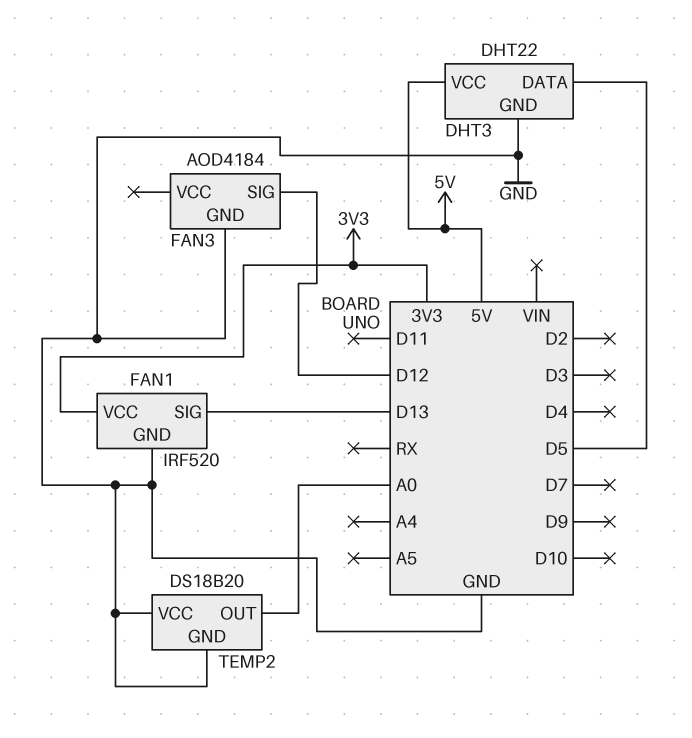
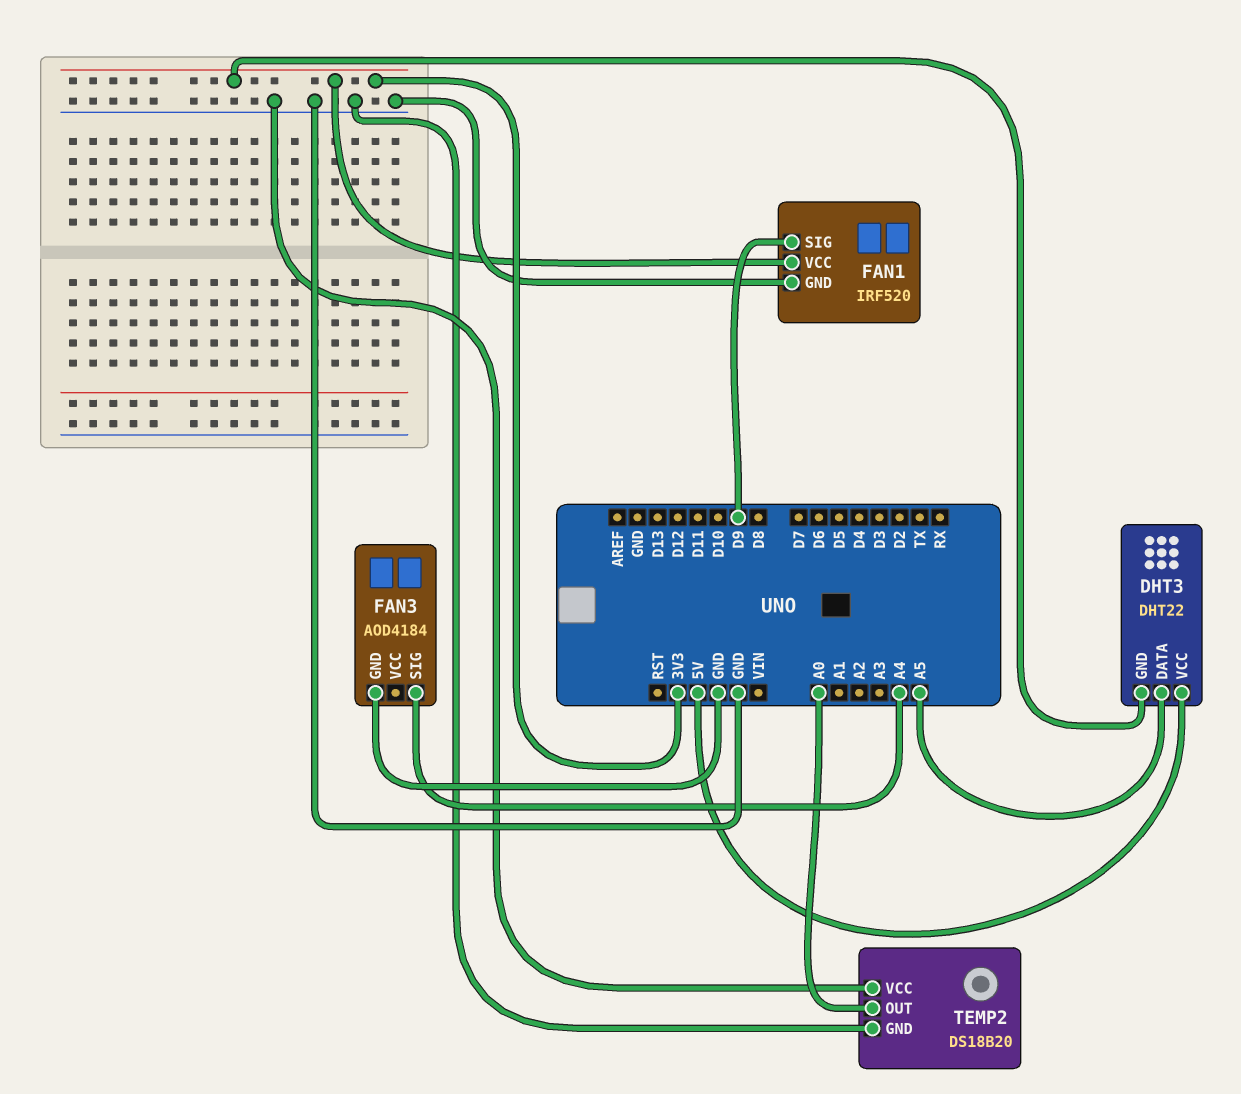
DHT3 pin DATA: D5 -> A5
DHT3 pin GND: GND -> 3V3
FAN1 pin SIG: D13 -> D9
FAN3 pin SIG: D12 -> A4

